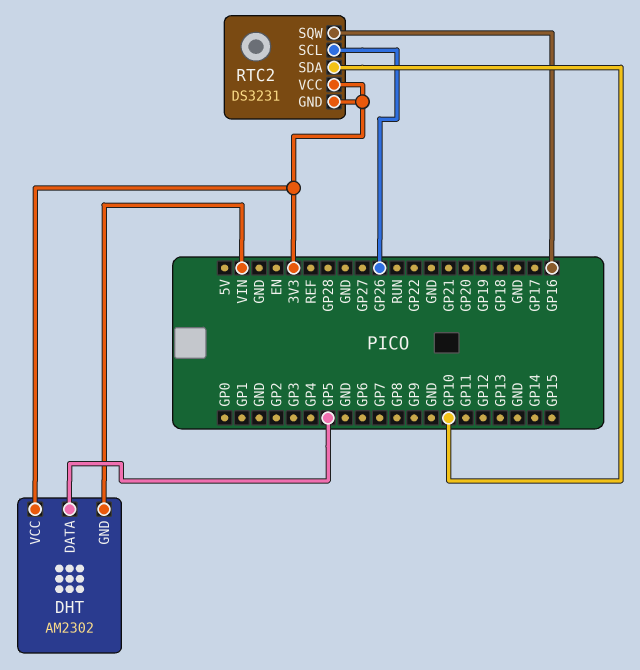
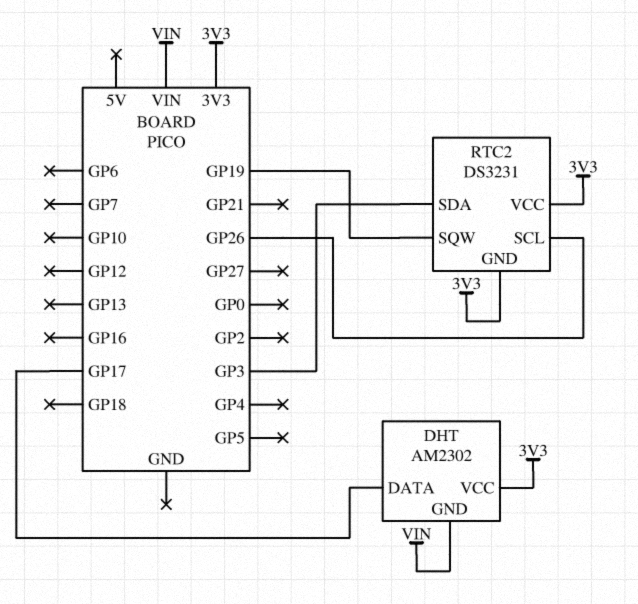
DHT pin DATA: GP5 -> GP17
RTC2 pin SDA: GP10 -> GP3
RTC2 pin SQW: GP16 -> GP19

